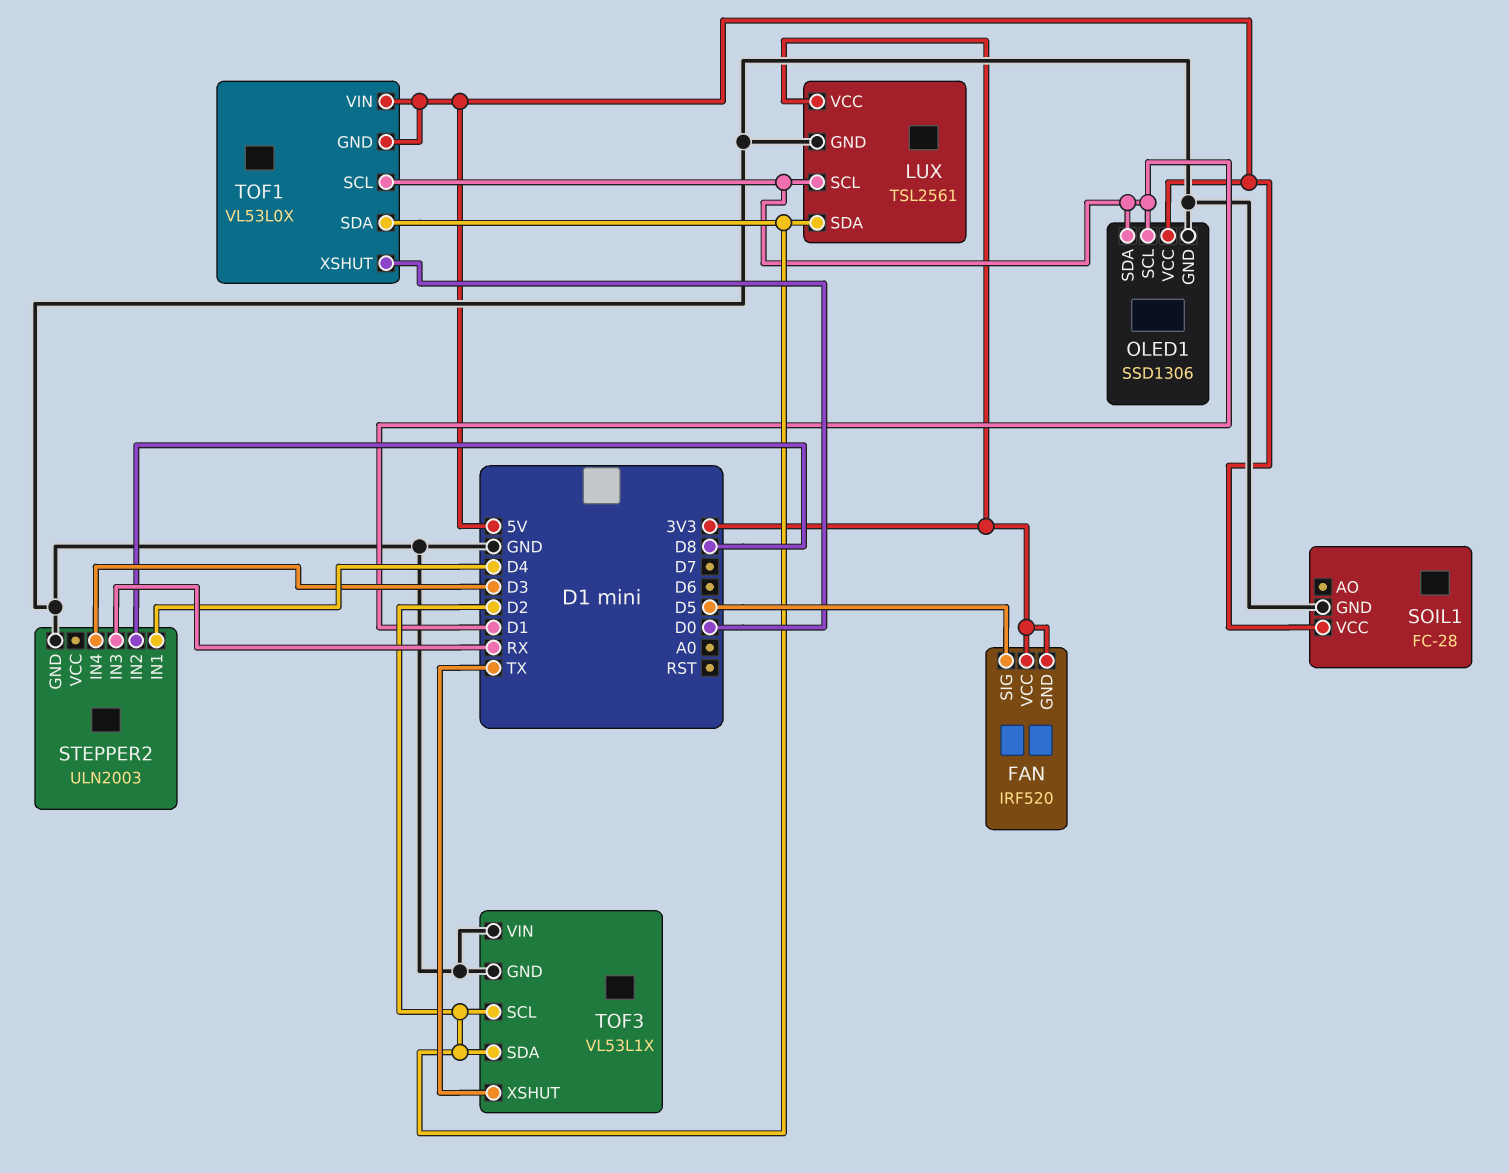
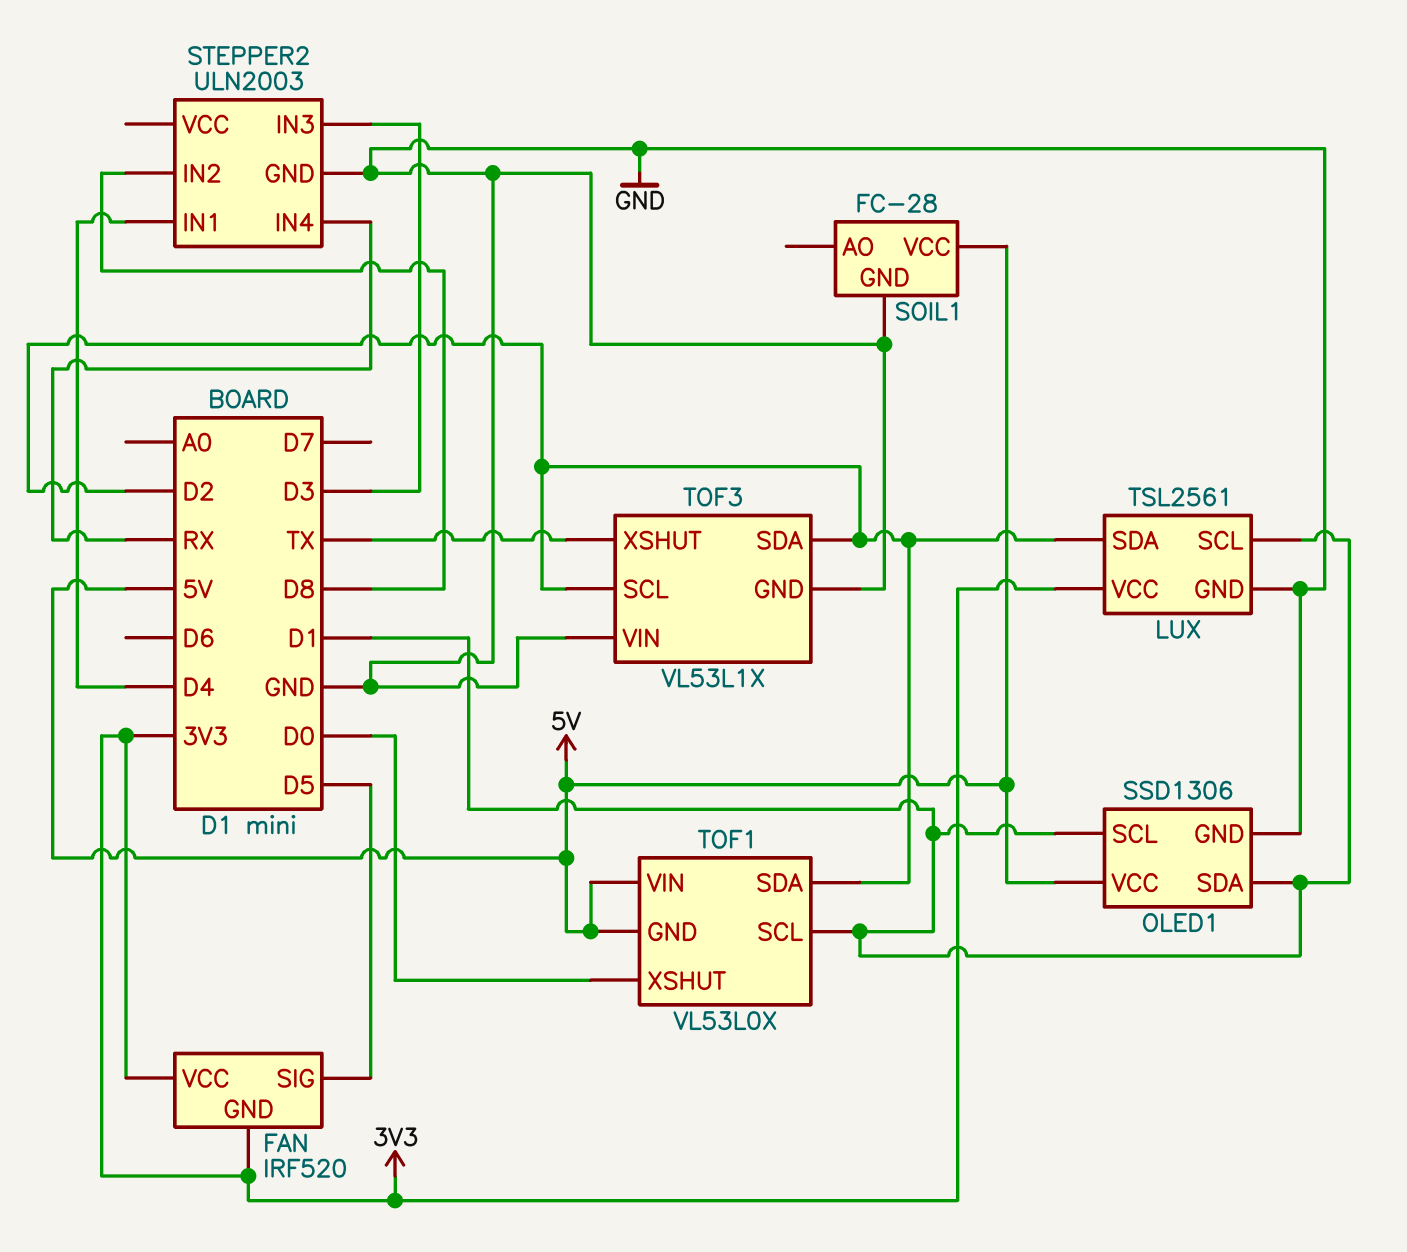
STEPPER2 pin IN3: RX -> D3
STEPPER2 pin IN4: D3 -> RX

